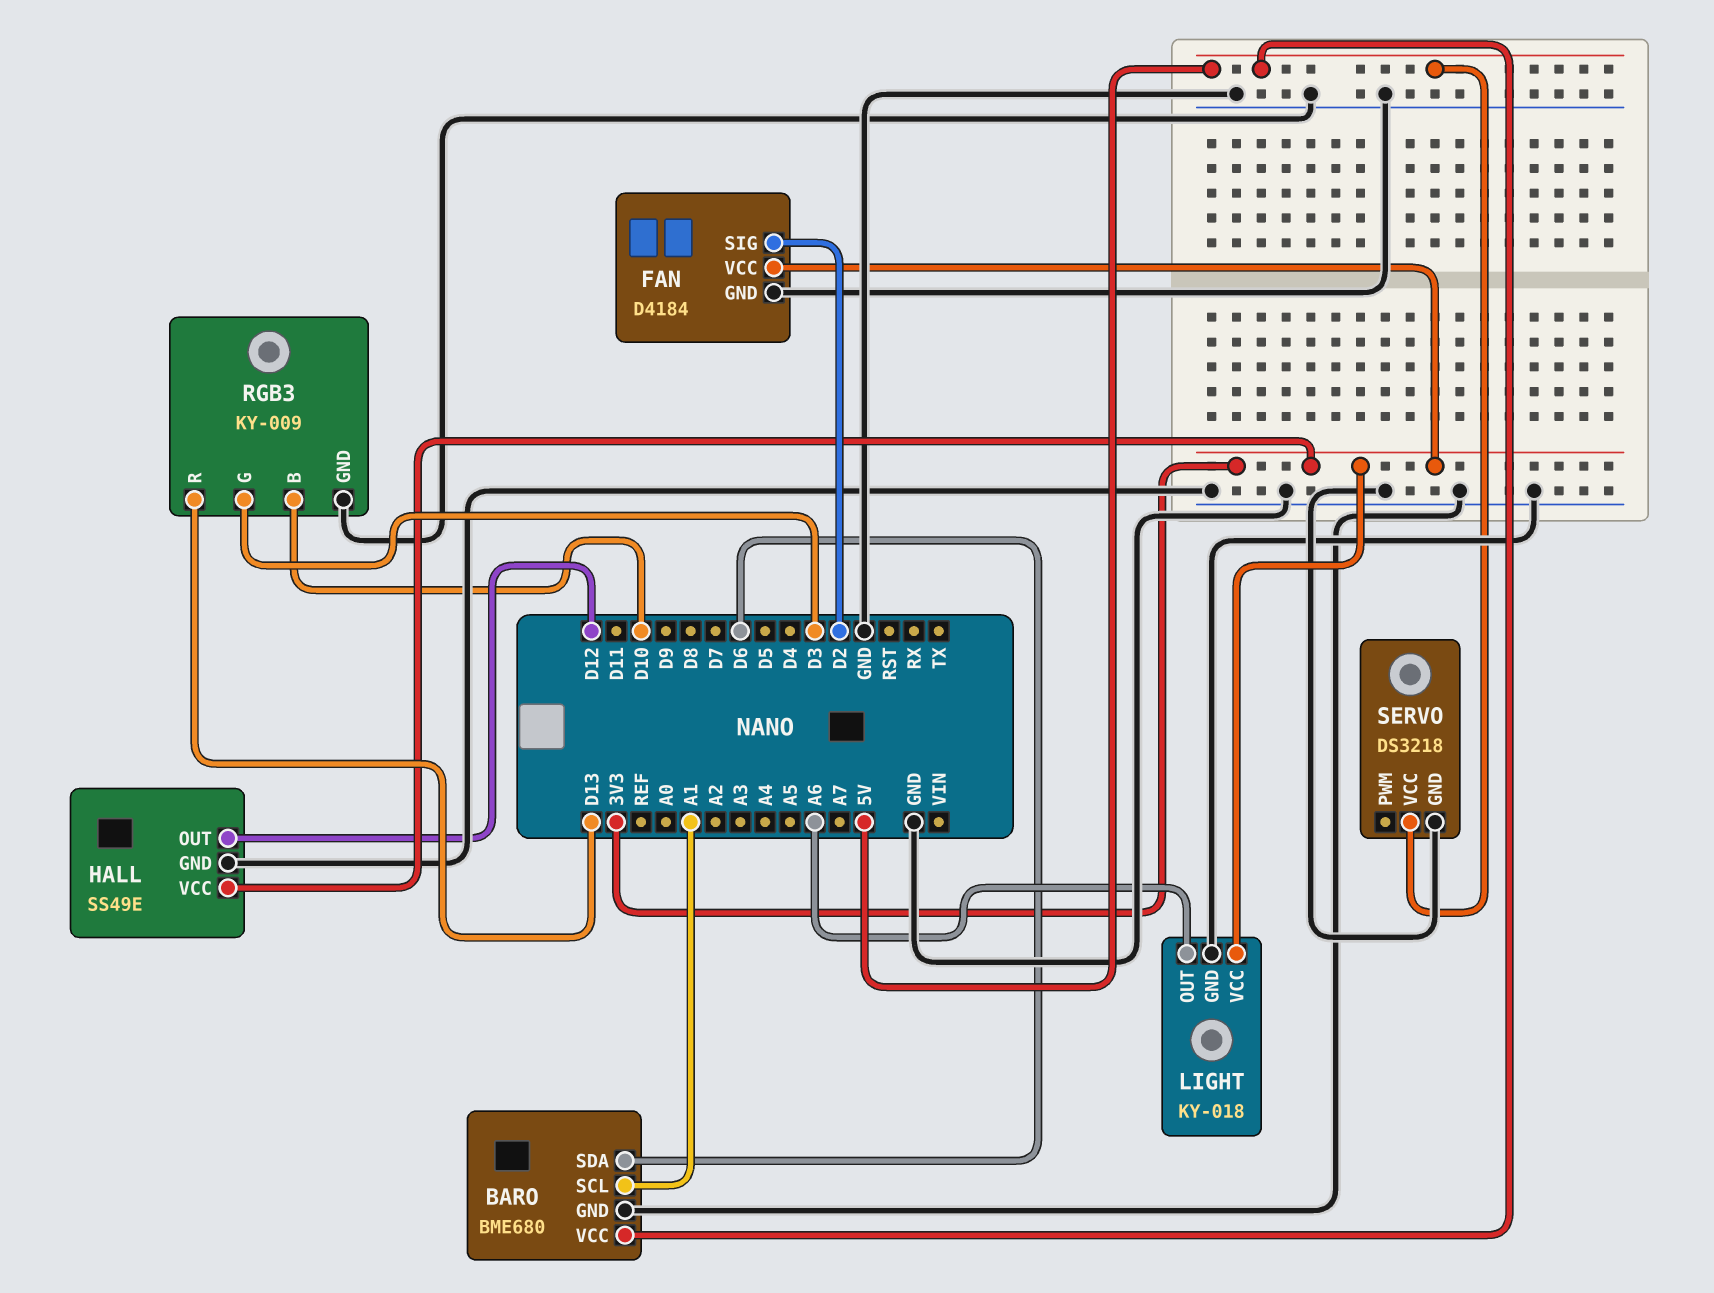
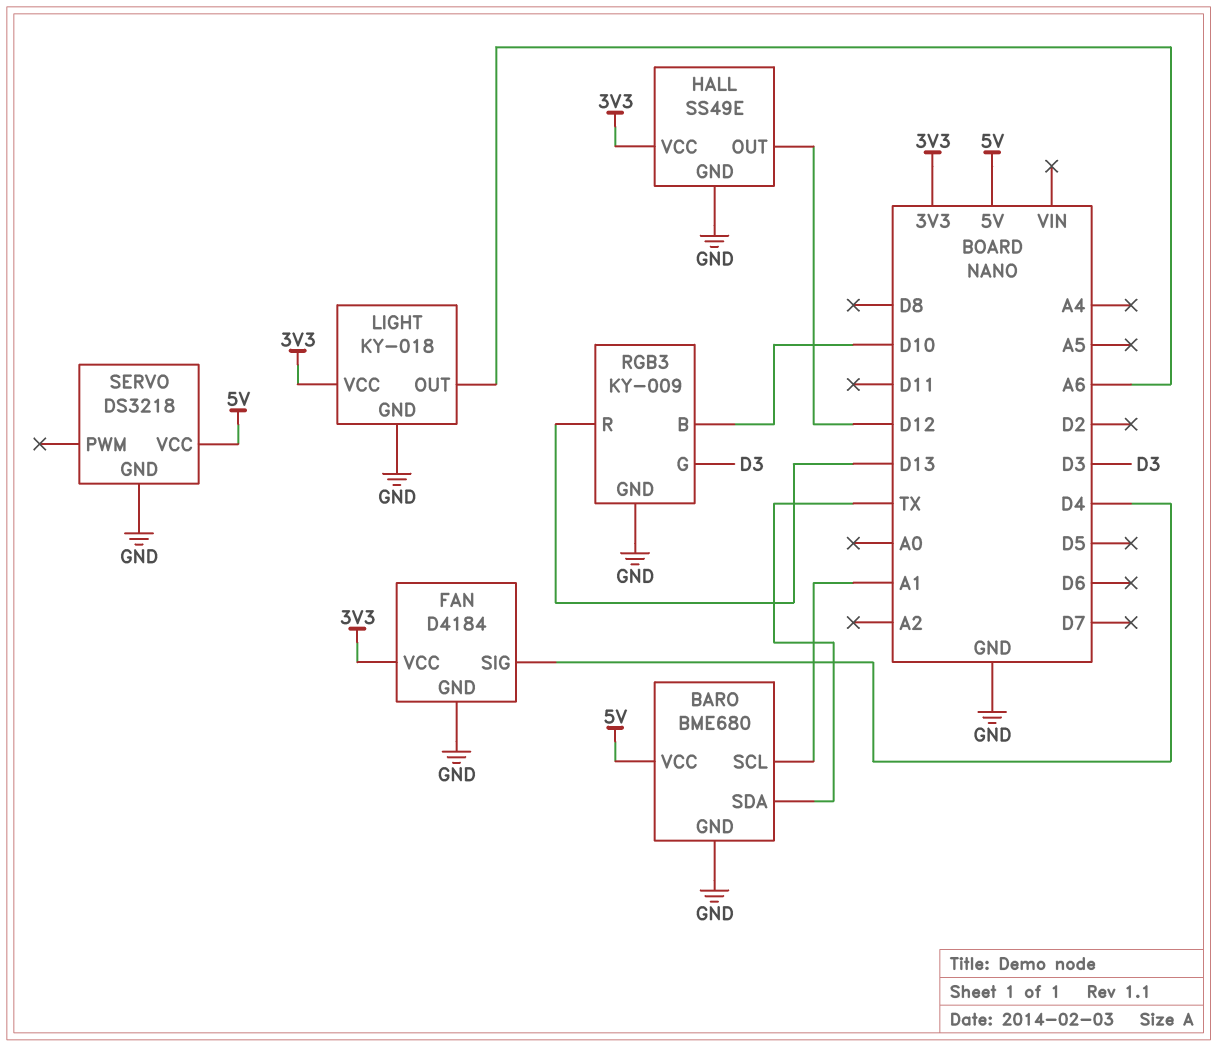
BARO pin SDA: D6 -> TX
FAN pin SIG: D2 -> D4

